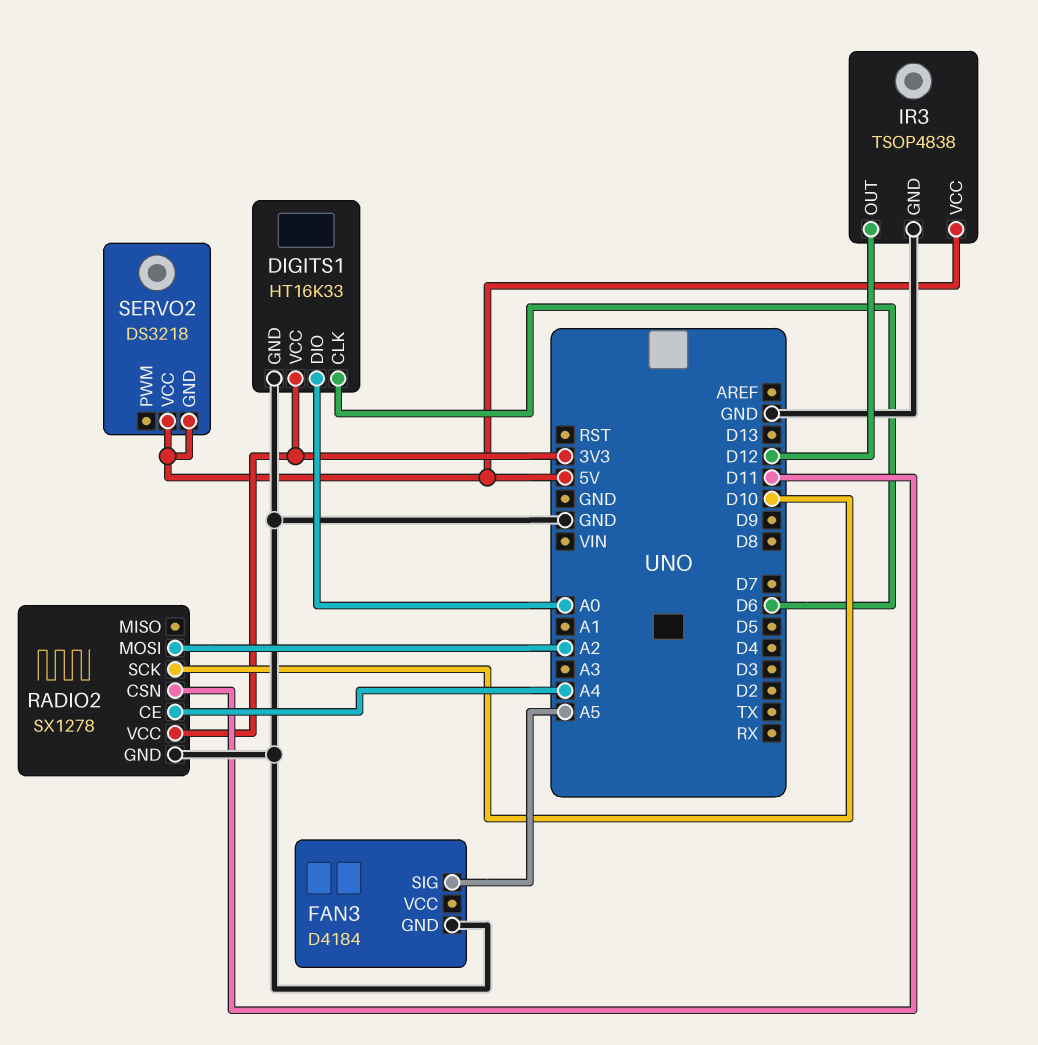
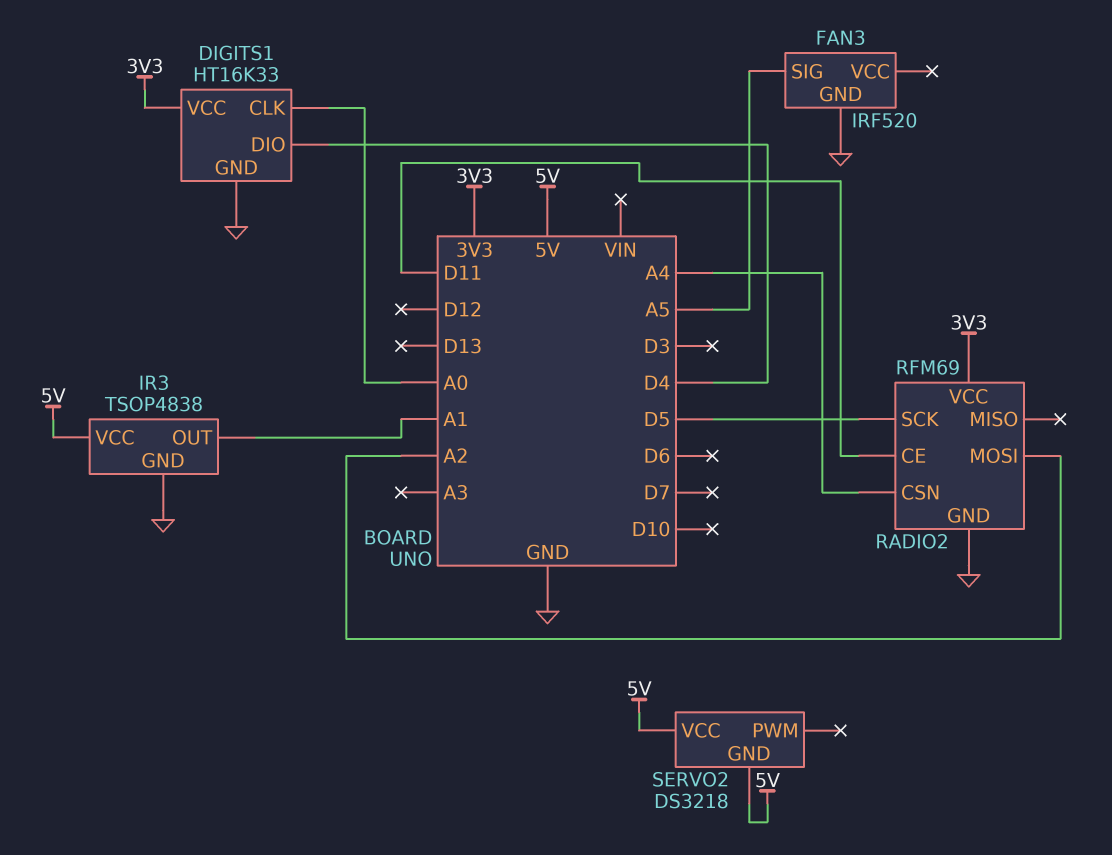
DIGITS1 pin CLK: D6 -> A0
DIGITS1 pin DIO: A0 -> D4
FAN3: D4184 -> IRF520
IR3 pin OUT: D12 -> A1
RADIO2: SX1278 -> RFM69
RADIO2 pin CE: A4 -> D11
RADIO2 pin CSN: D11 -> A4
RADIO2 pin SCK: D10 -> D5

